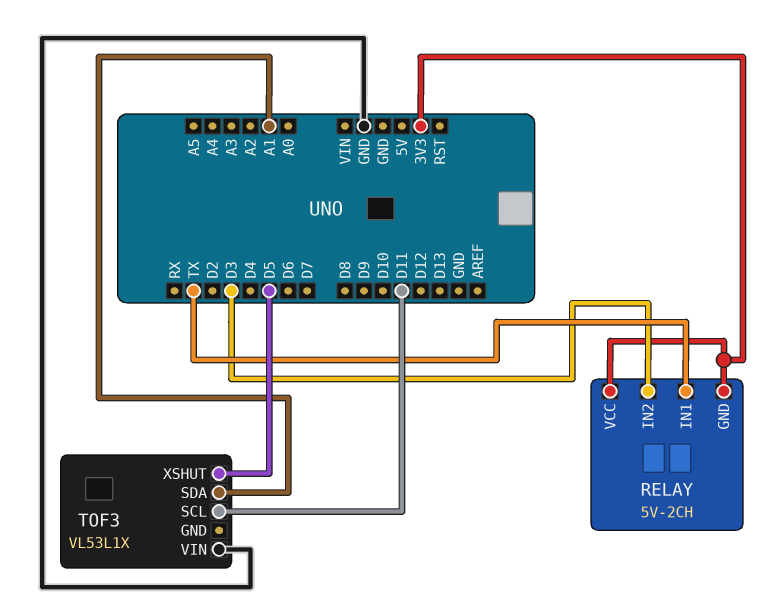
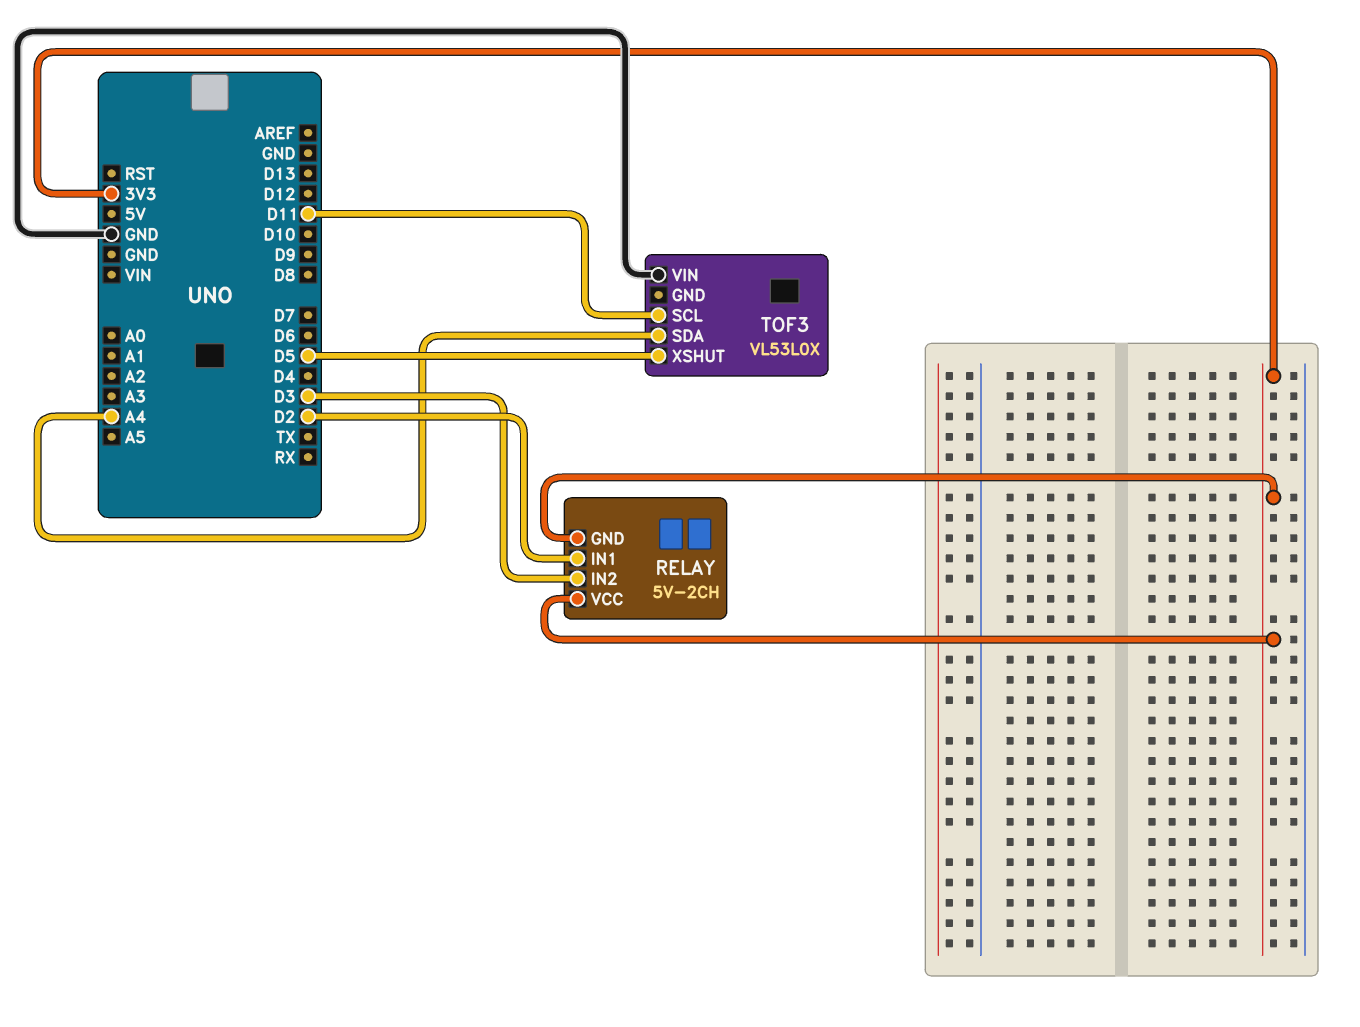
RELAY pin IN1: TX -> D2
TOF3: VL53L1X -> VL53L0X
TOF3 pin SDA: A1 -> A4

